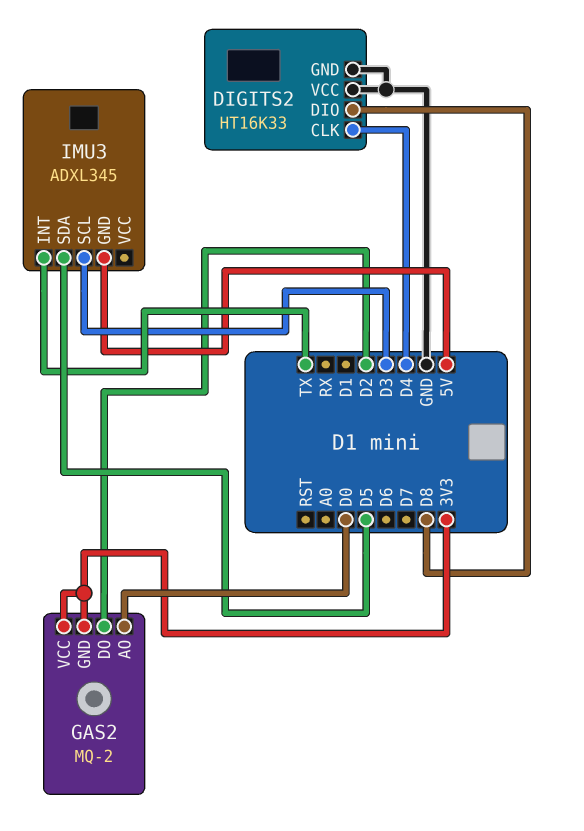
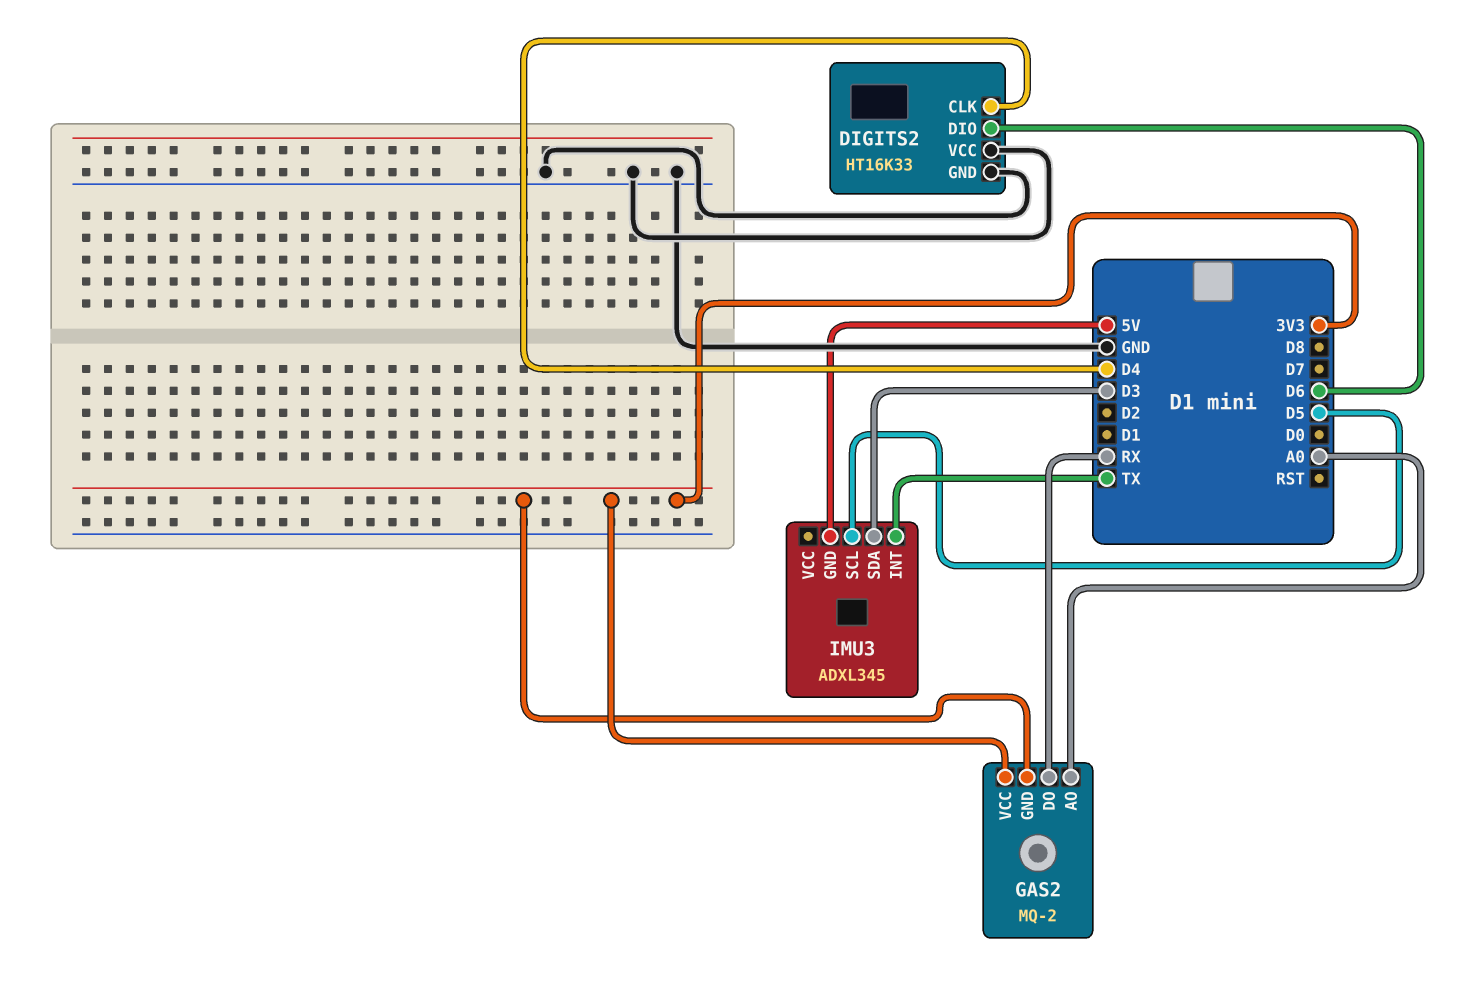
DIGITS2 pin DIO: D8 -> D6
GAS2 pin AO: D0 -> A0
GAS2 pin DO: D2 -> RX
IMU3 pin SCL: D3 -> D5
IMU3 pin SDA: D5 -> D3

